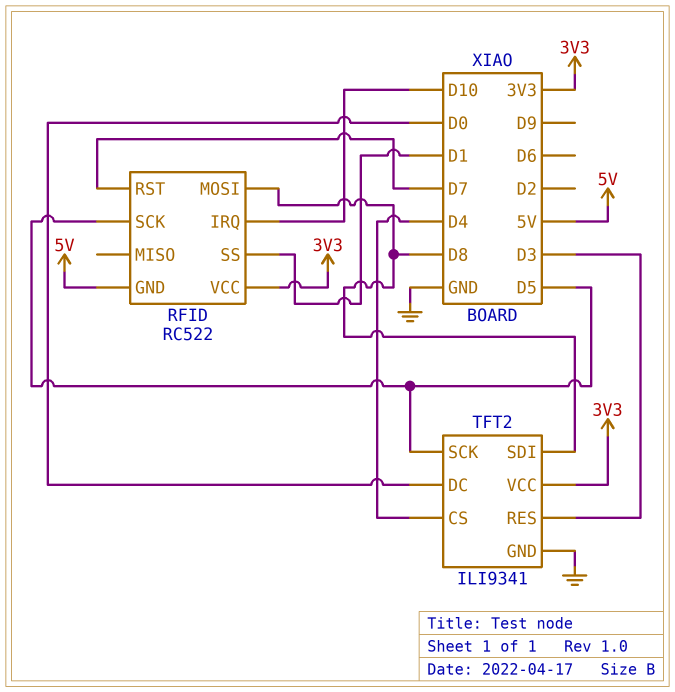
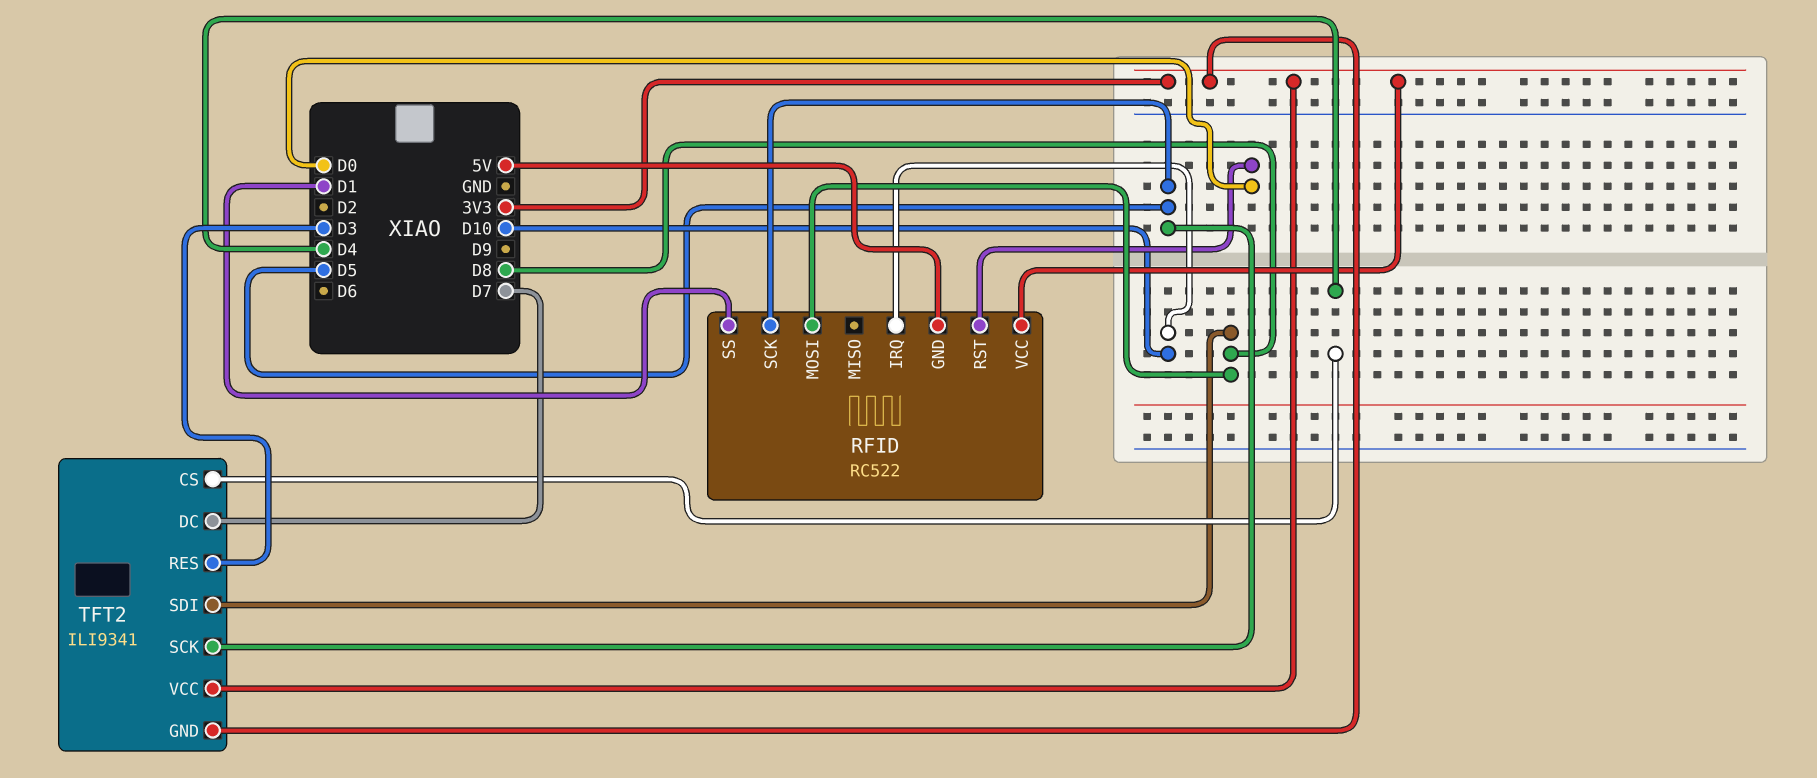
RFID pin RST: D7 -> D0
TFT2 pin DC: D0 -> D7
TFT2 pin GND: GND -> 3V3

